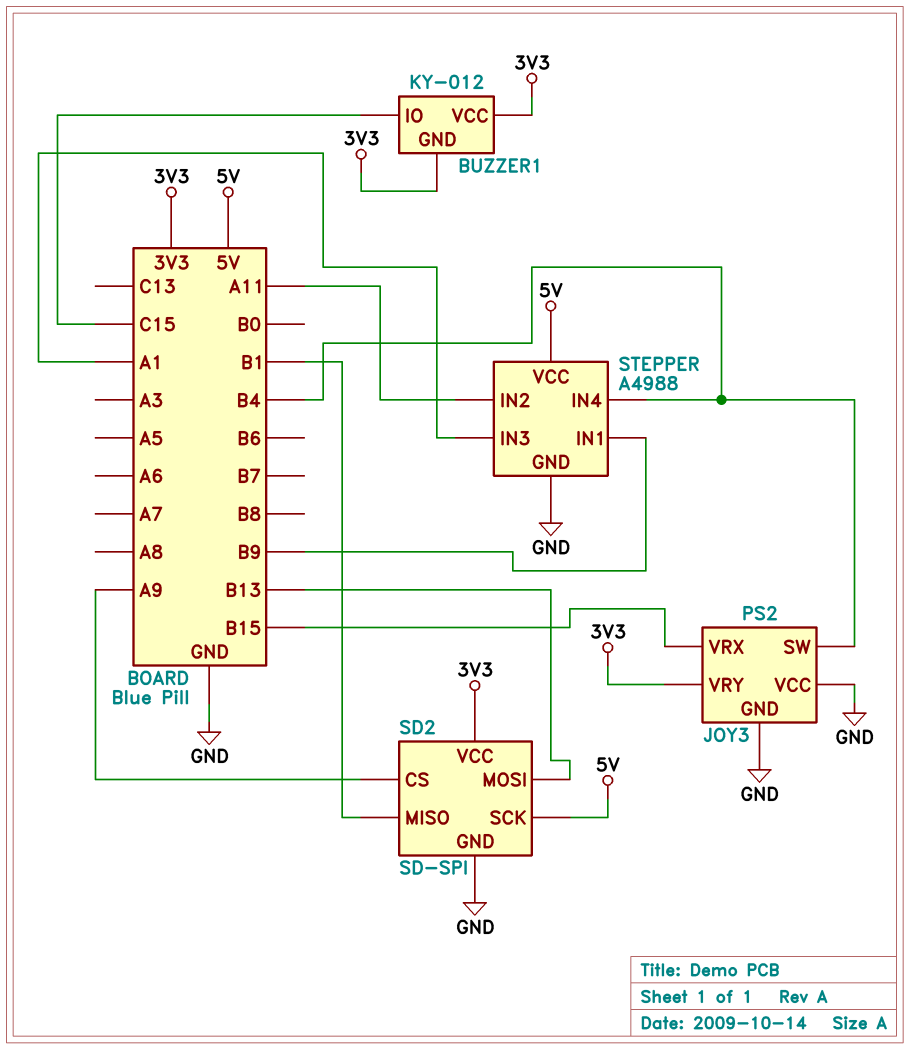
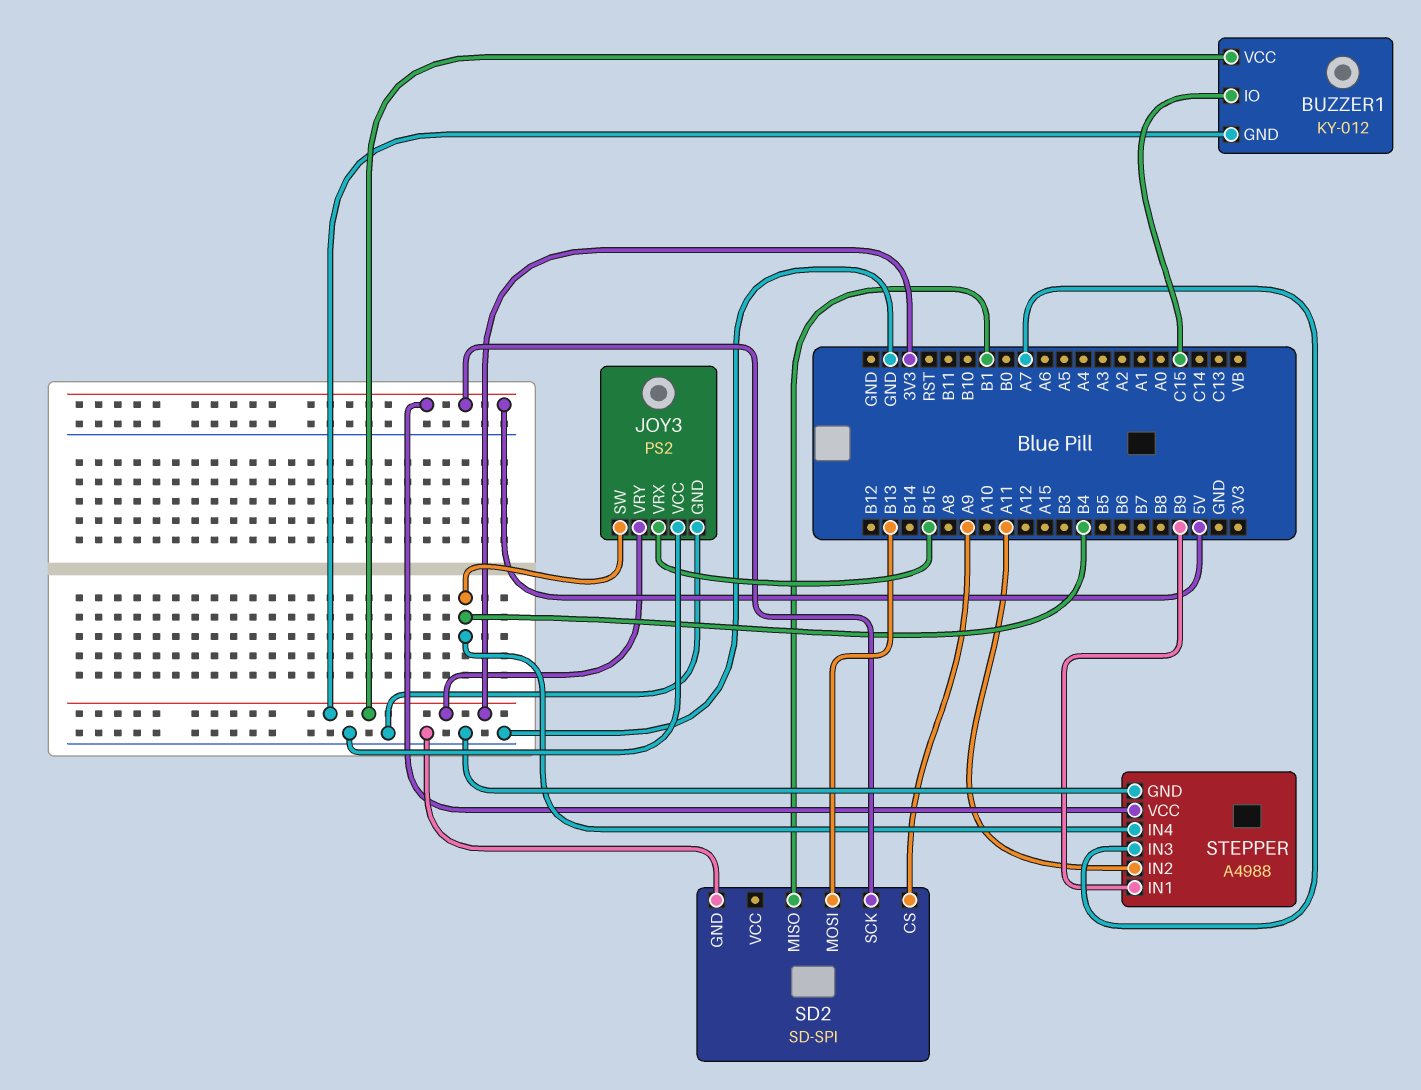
SD2 pin VCC: 3V3 -> none
STEPPER pin IN3: A1 -> A7

